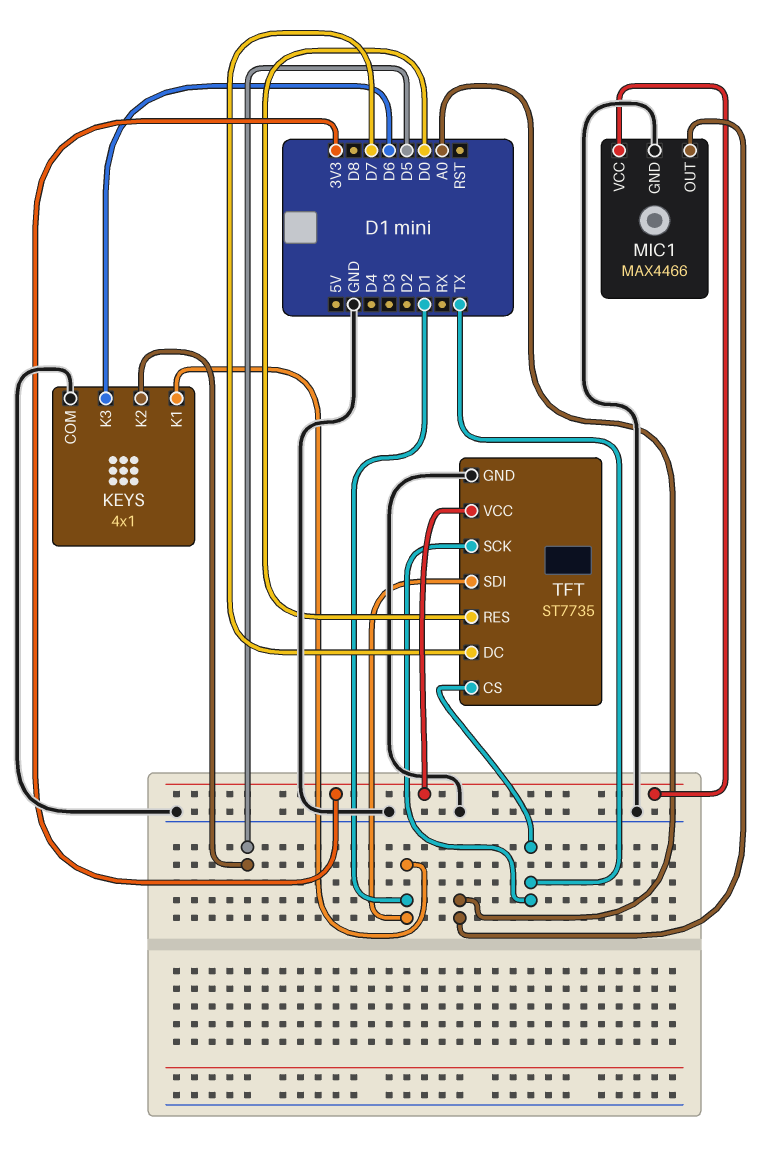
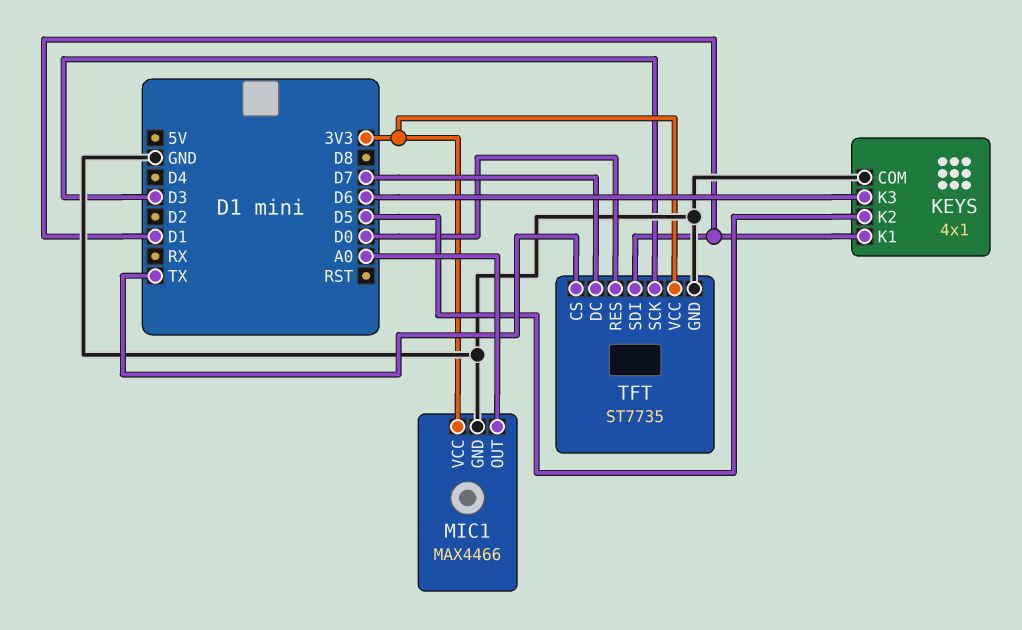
TFT pin SCK: TX -> D3

